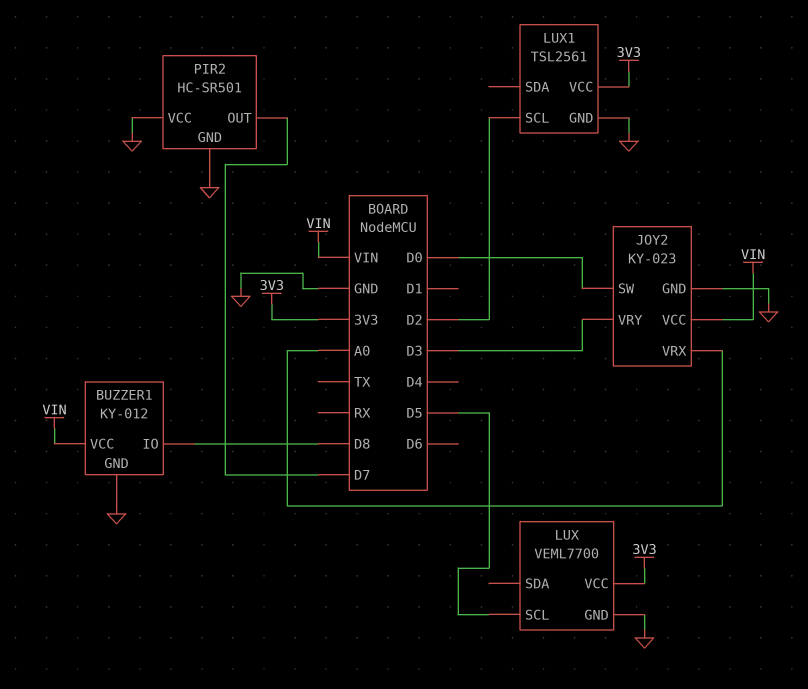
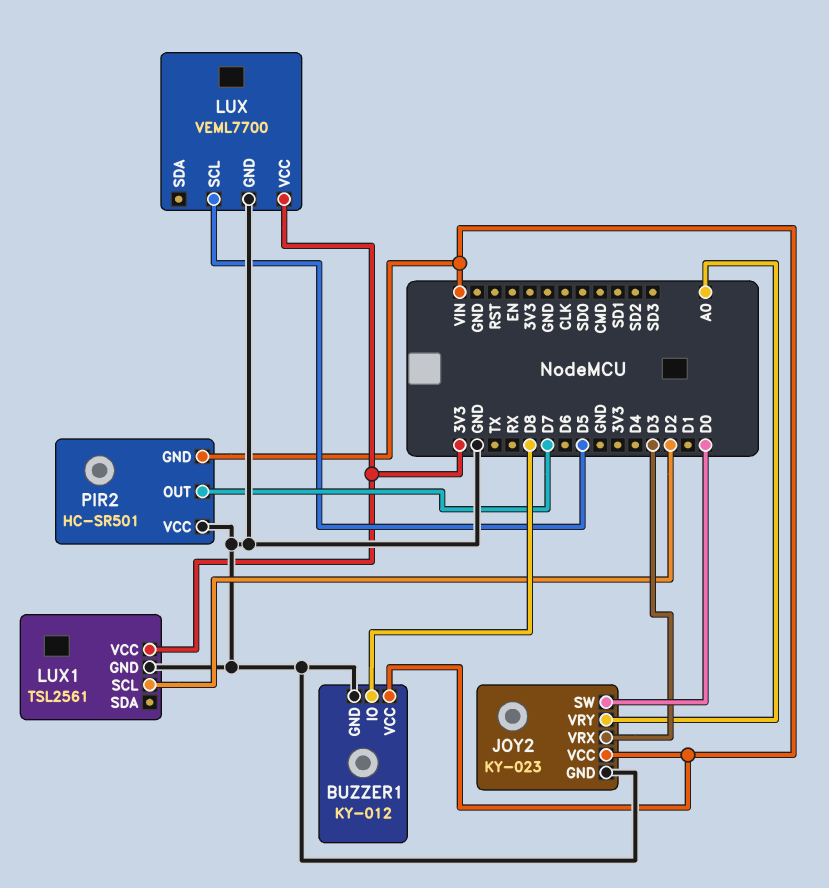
JOY2 pin VRX: A0 -> D3
JOY2 pin VRY: D3 -> A0
PIR2 pin GND: GND -> VIN

